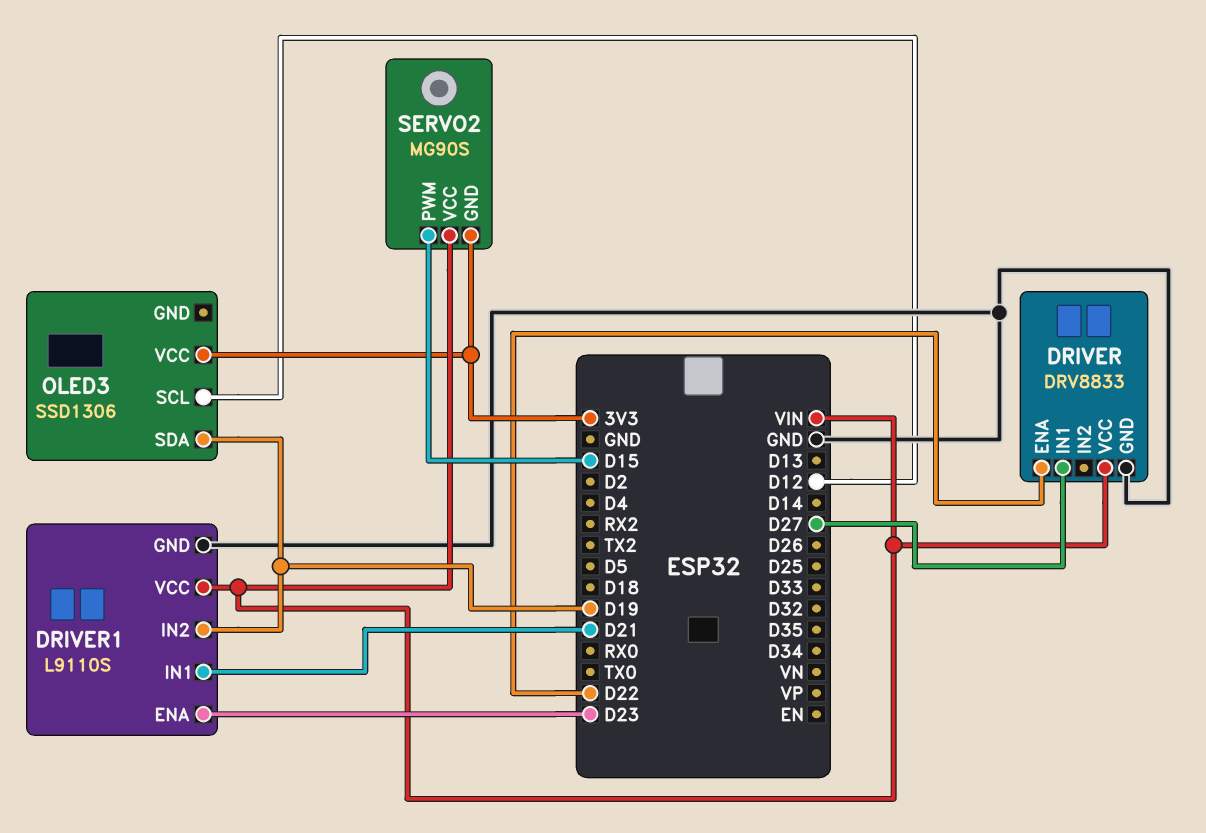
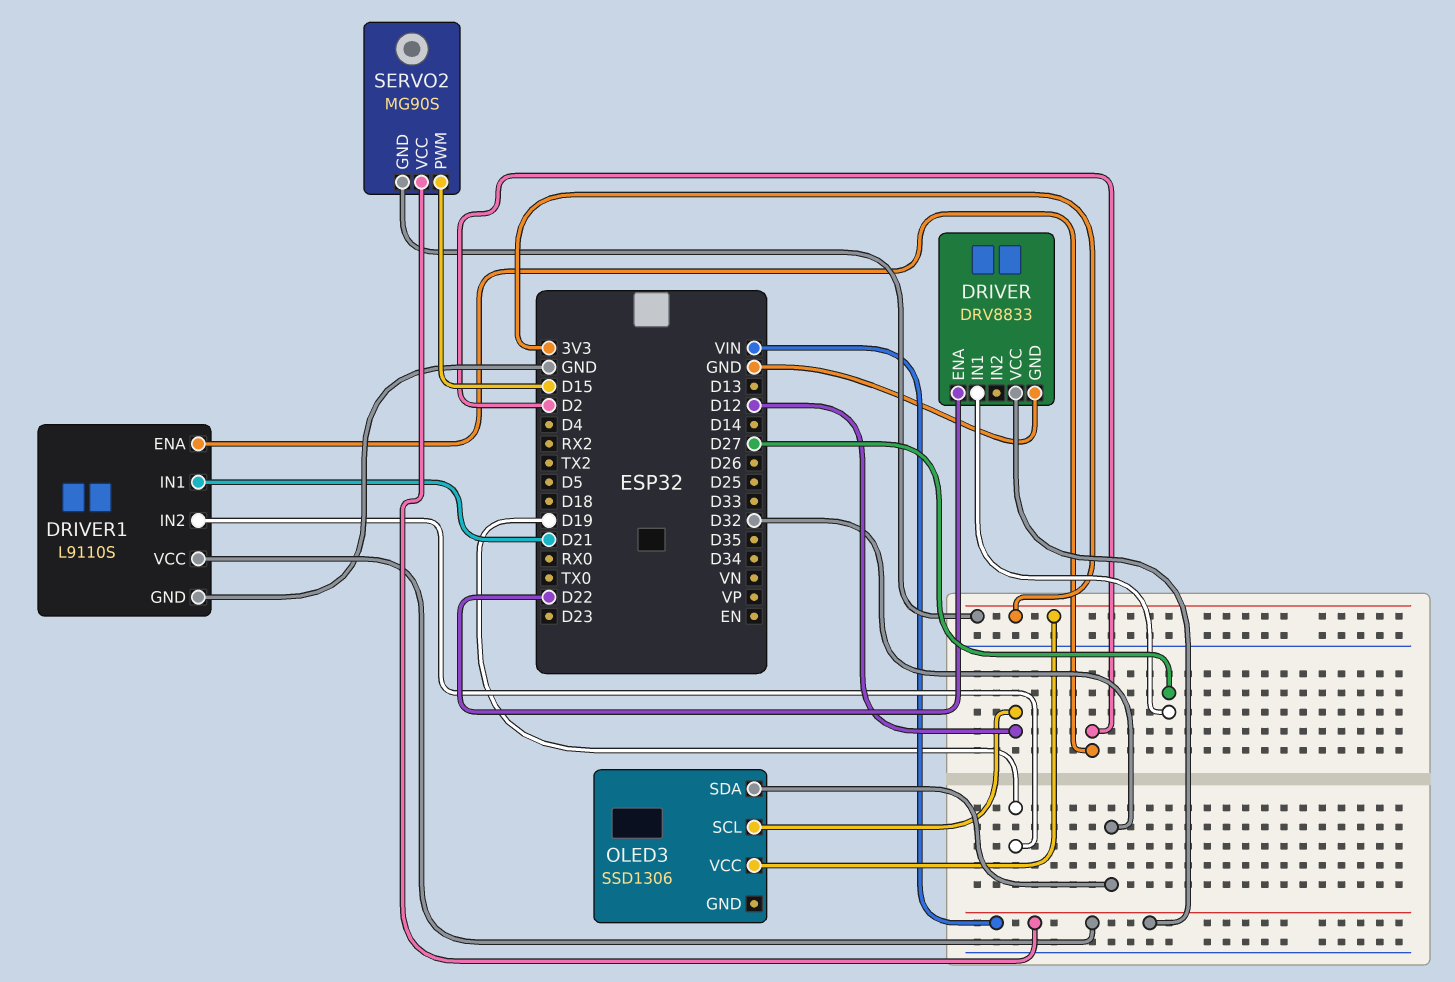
DRIVER1 pin ENA: D23 -> D2
OLED3 pin SDA: D19 -> D32

